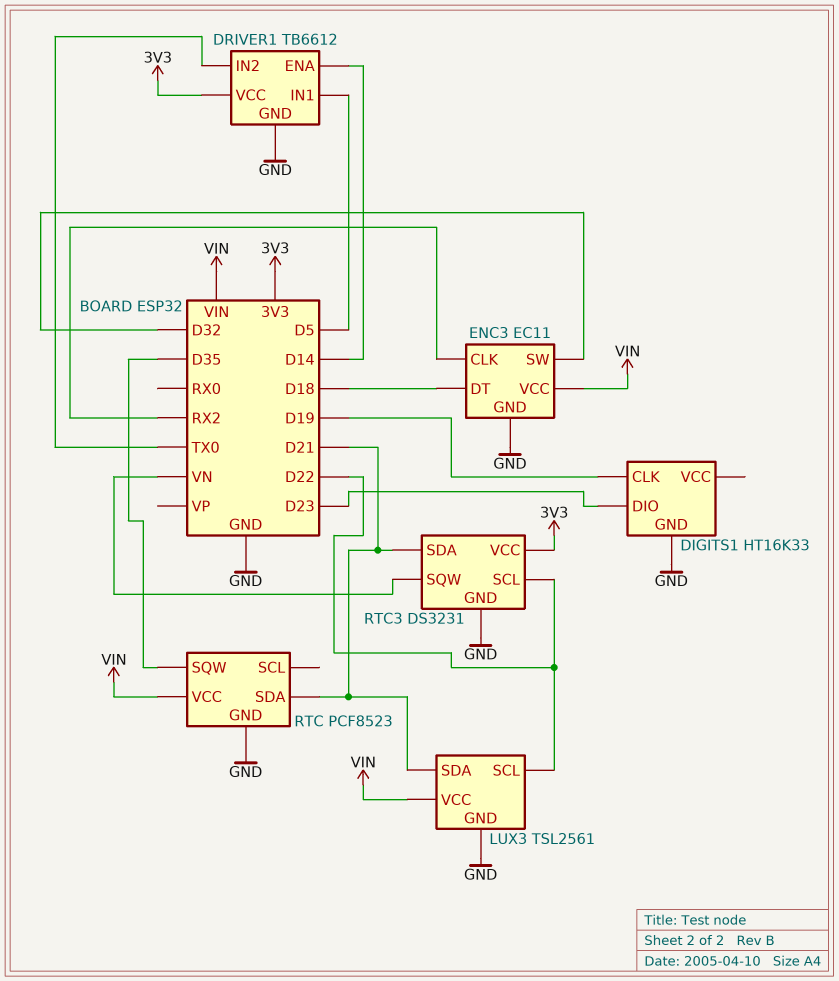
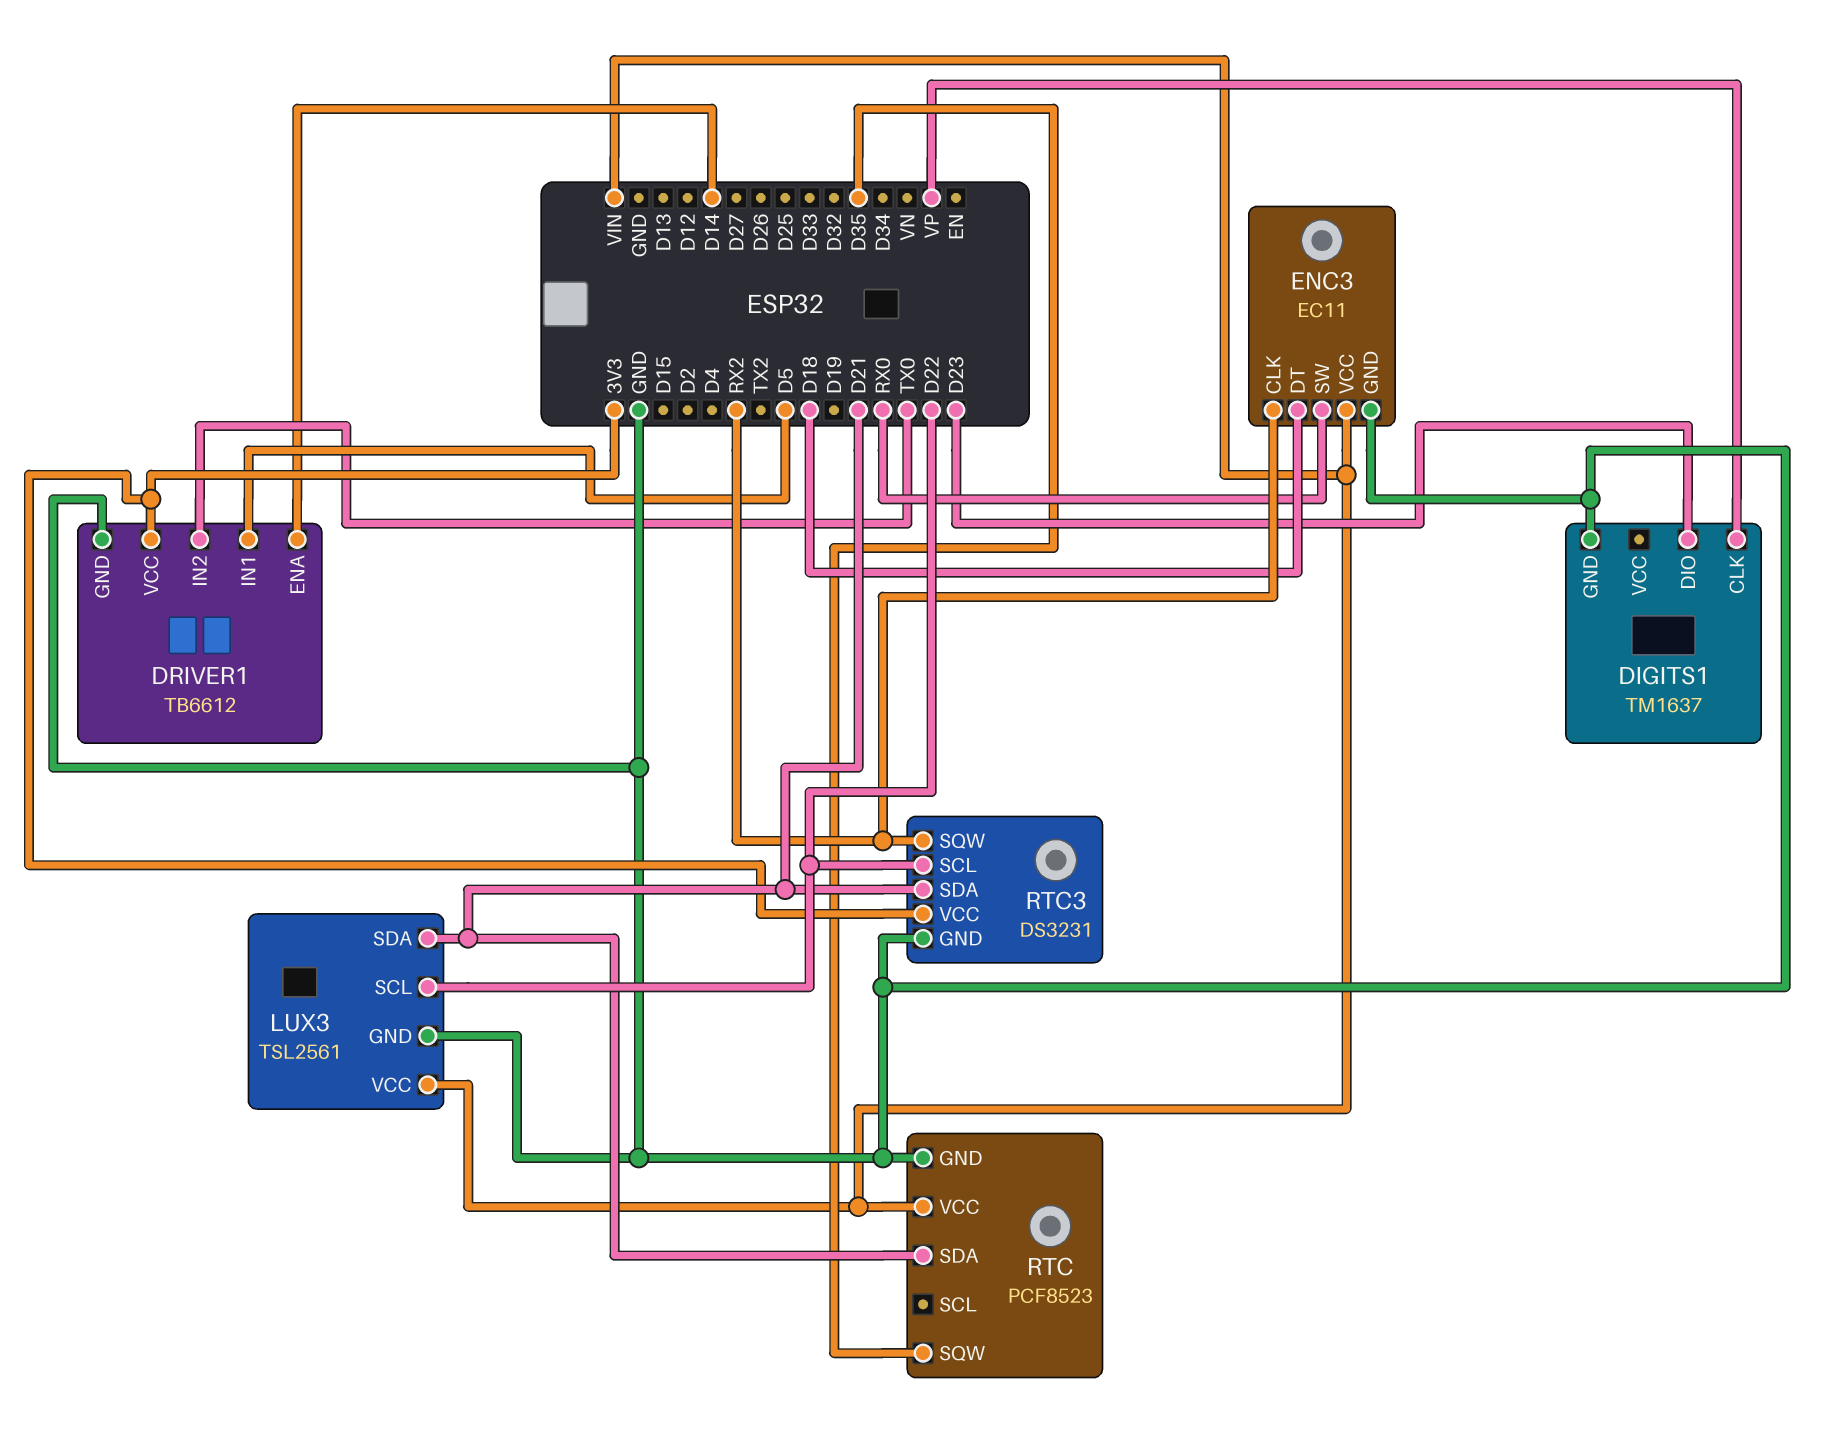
DIGITS1: HT16K33 -> TM1637
DIGITS1 pin CLK: D19 -> VP
ENC3 pin SW: D32 -> RX0
RTC3 pin SQW: VN -> RX2

